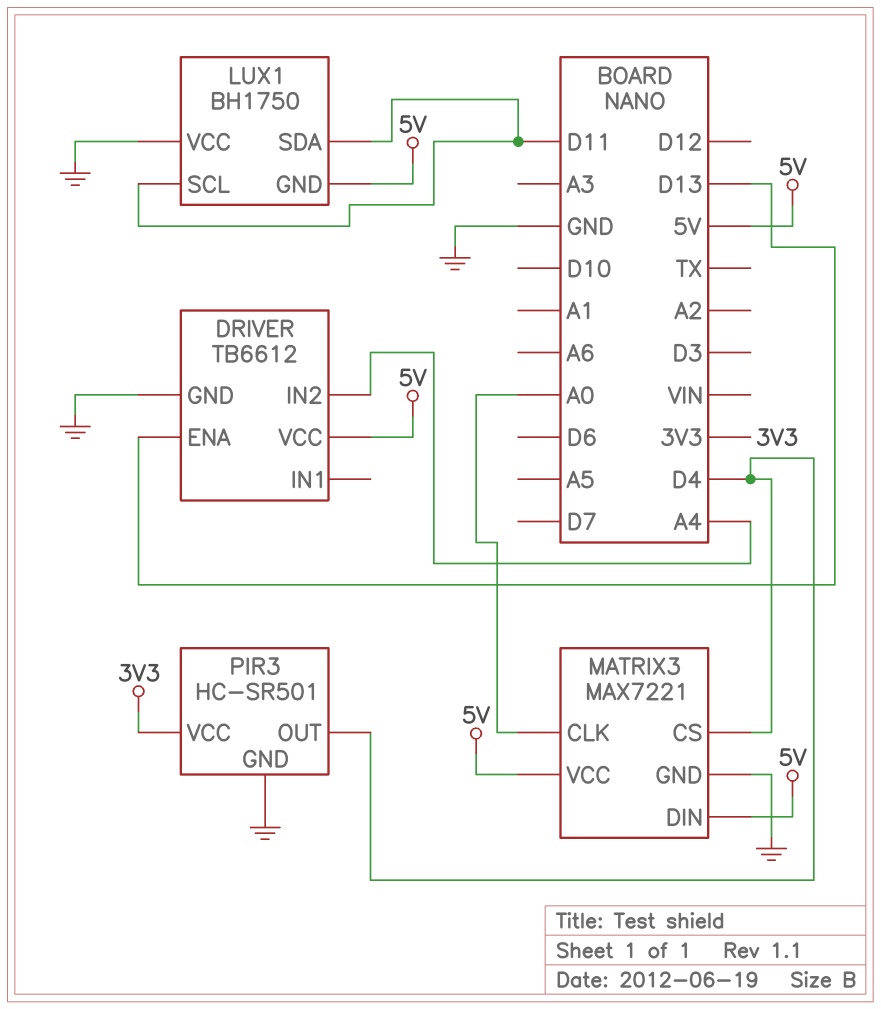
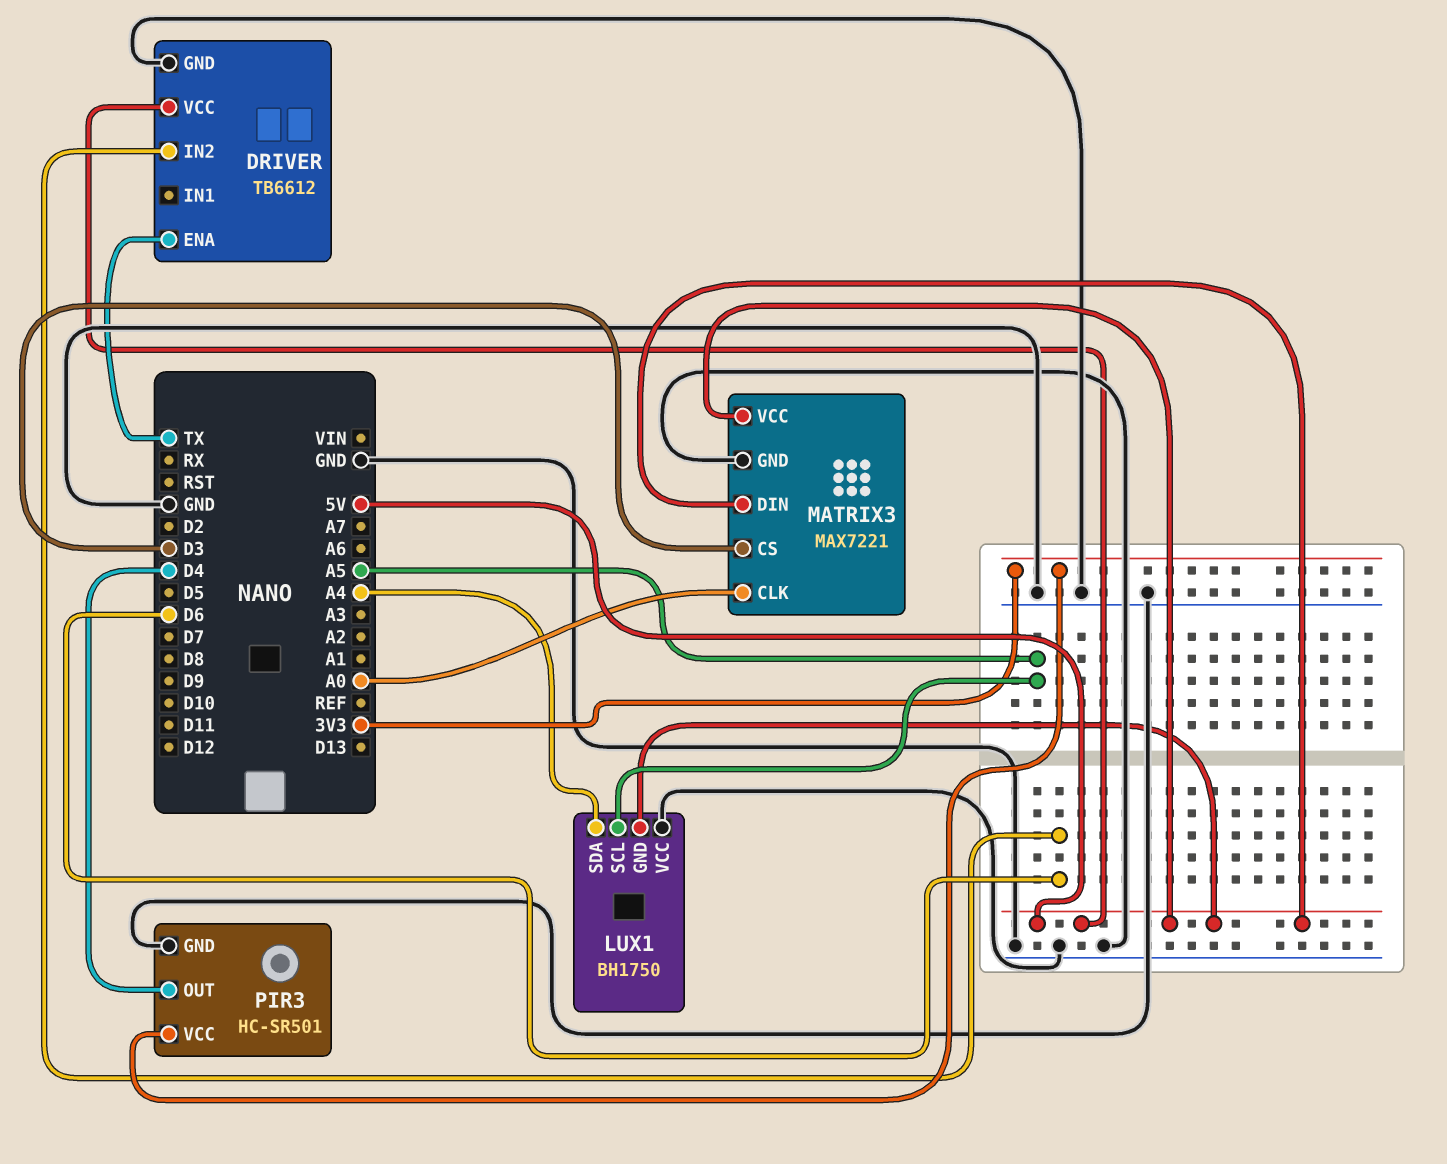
DRIVER pin ENA: D13 -> TX
DRIVER pin IN2: A4 -> D6
LUX1 pin SCL: D11 -> A5
LUX1 pin SDA: D11 -> A4
MATRIX3 pin CS: D4 -> D3

